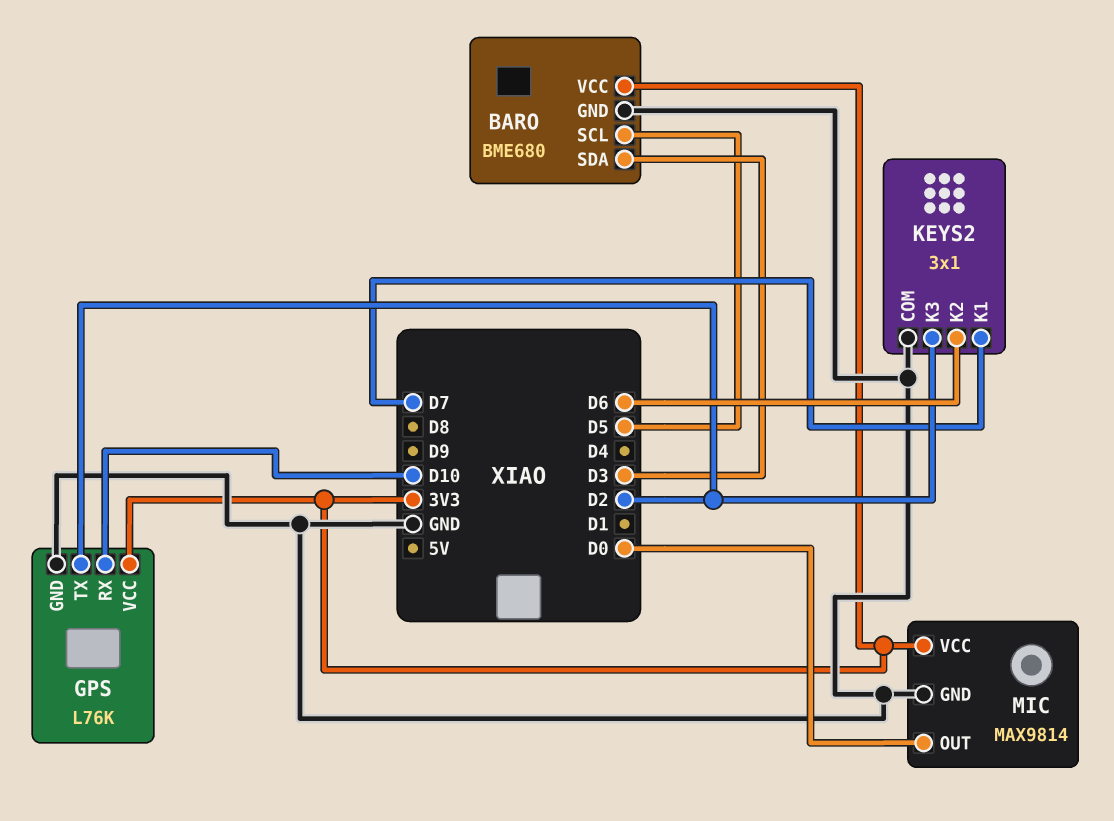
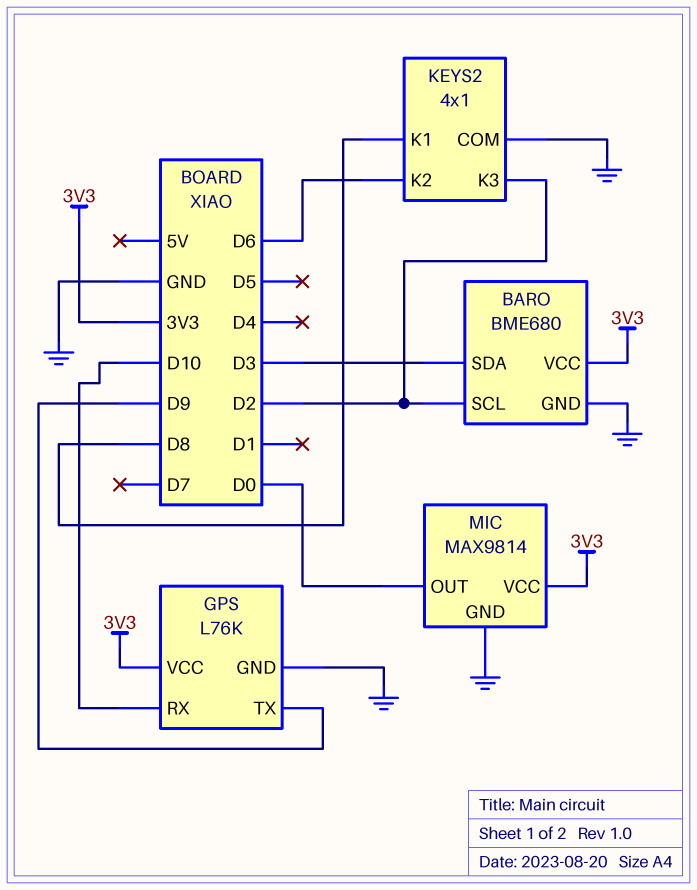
BARO pin SCL: D5 -> D2
GPS pin TX: D2 -> D9
KEYS2: 3x1 -> 4x1
KEYS2 pin K1: D7 -> D8

